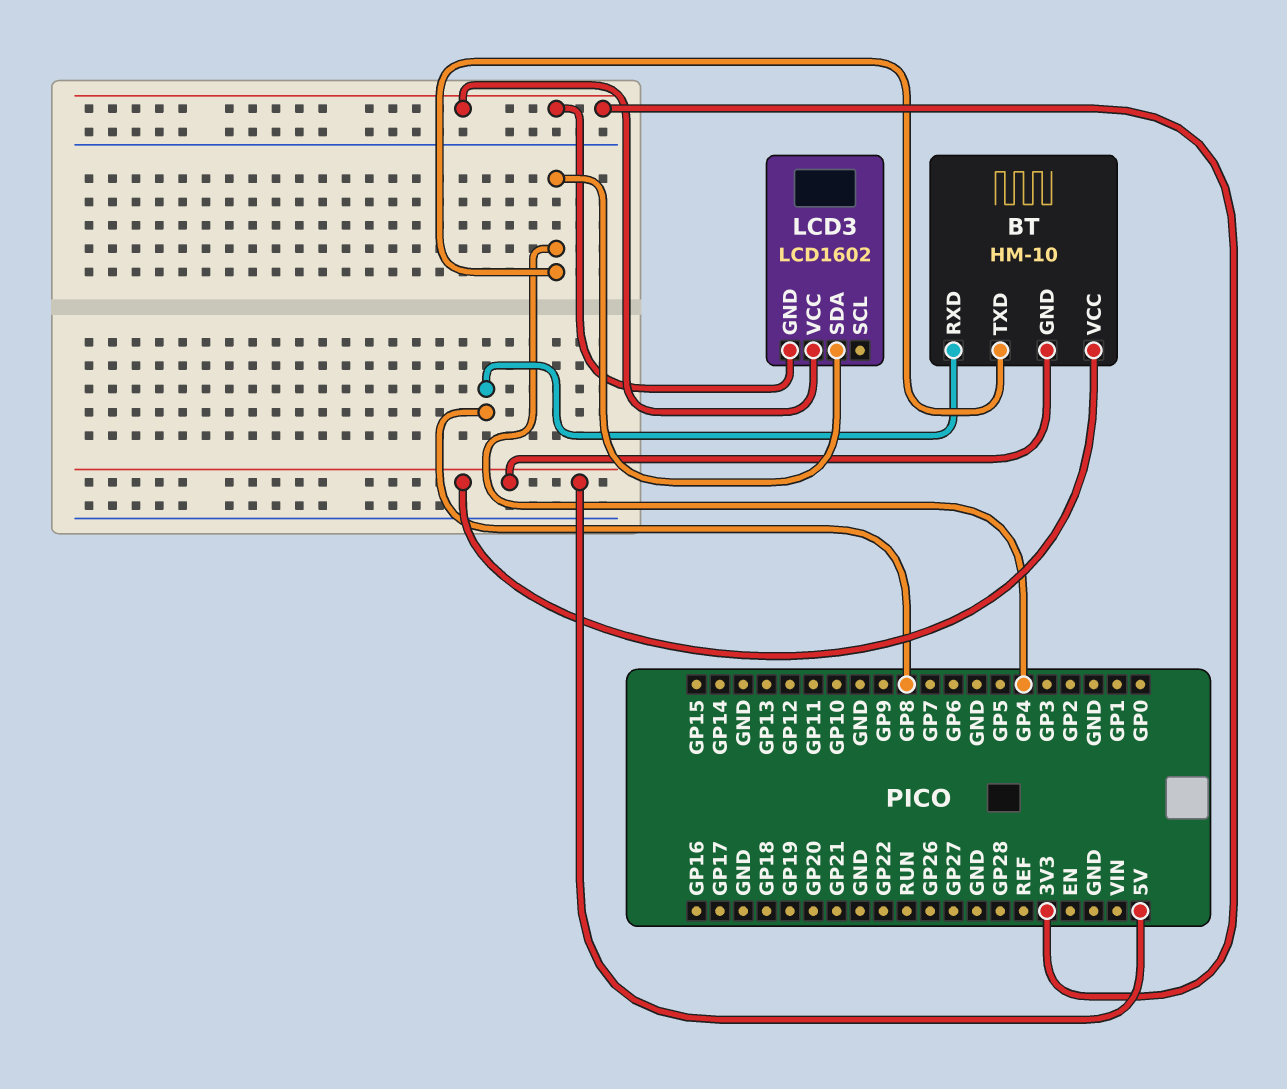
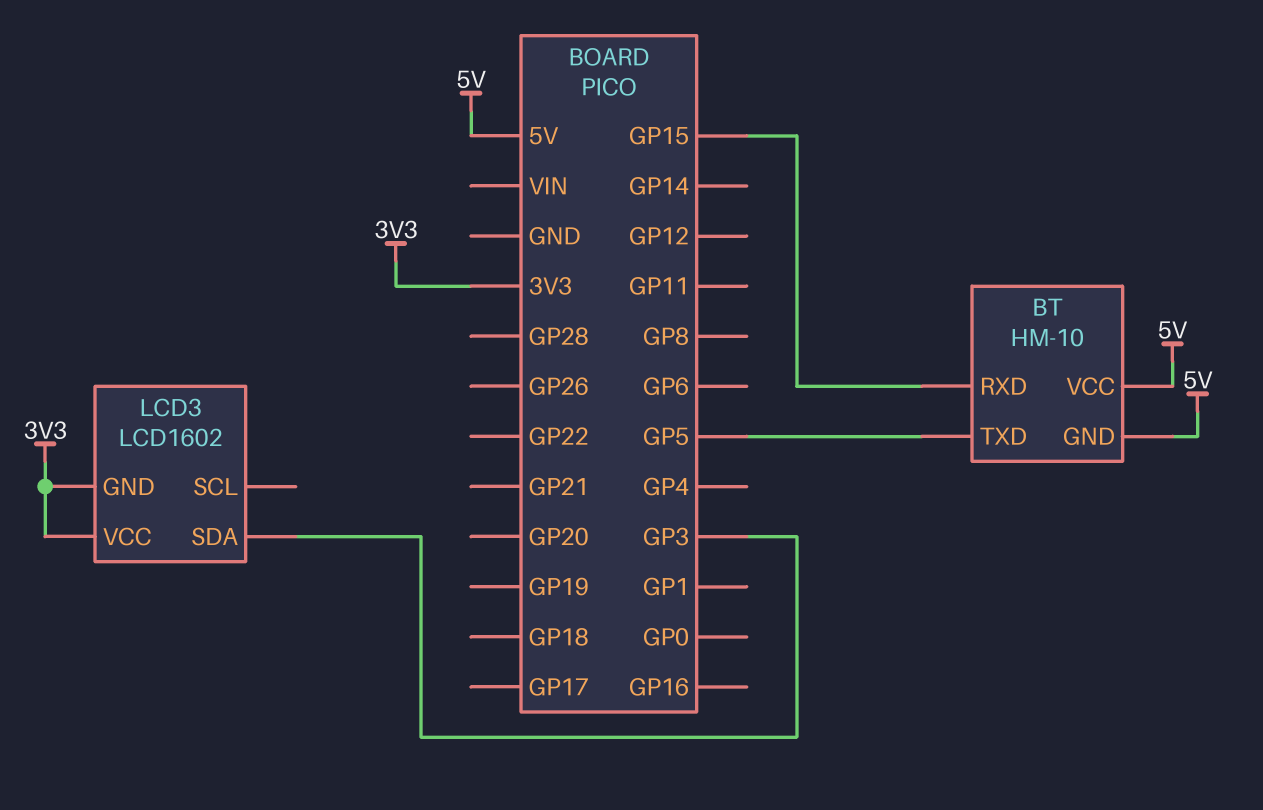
BT pin RXD: GP8 -> GP15
BT pin TXD: GP4 -> GP5
LCD3 pin SDA: GP4 -> GP3

